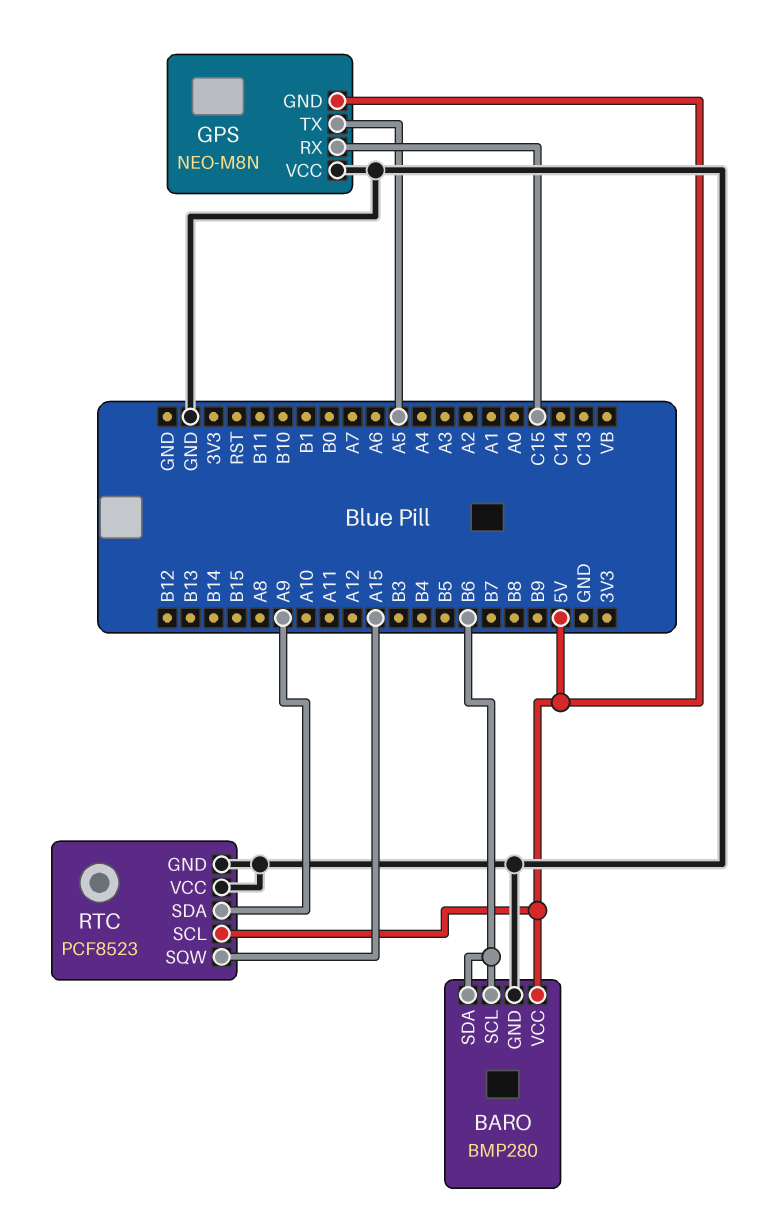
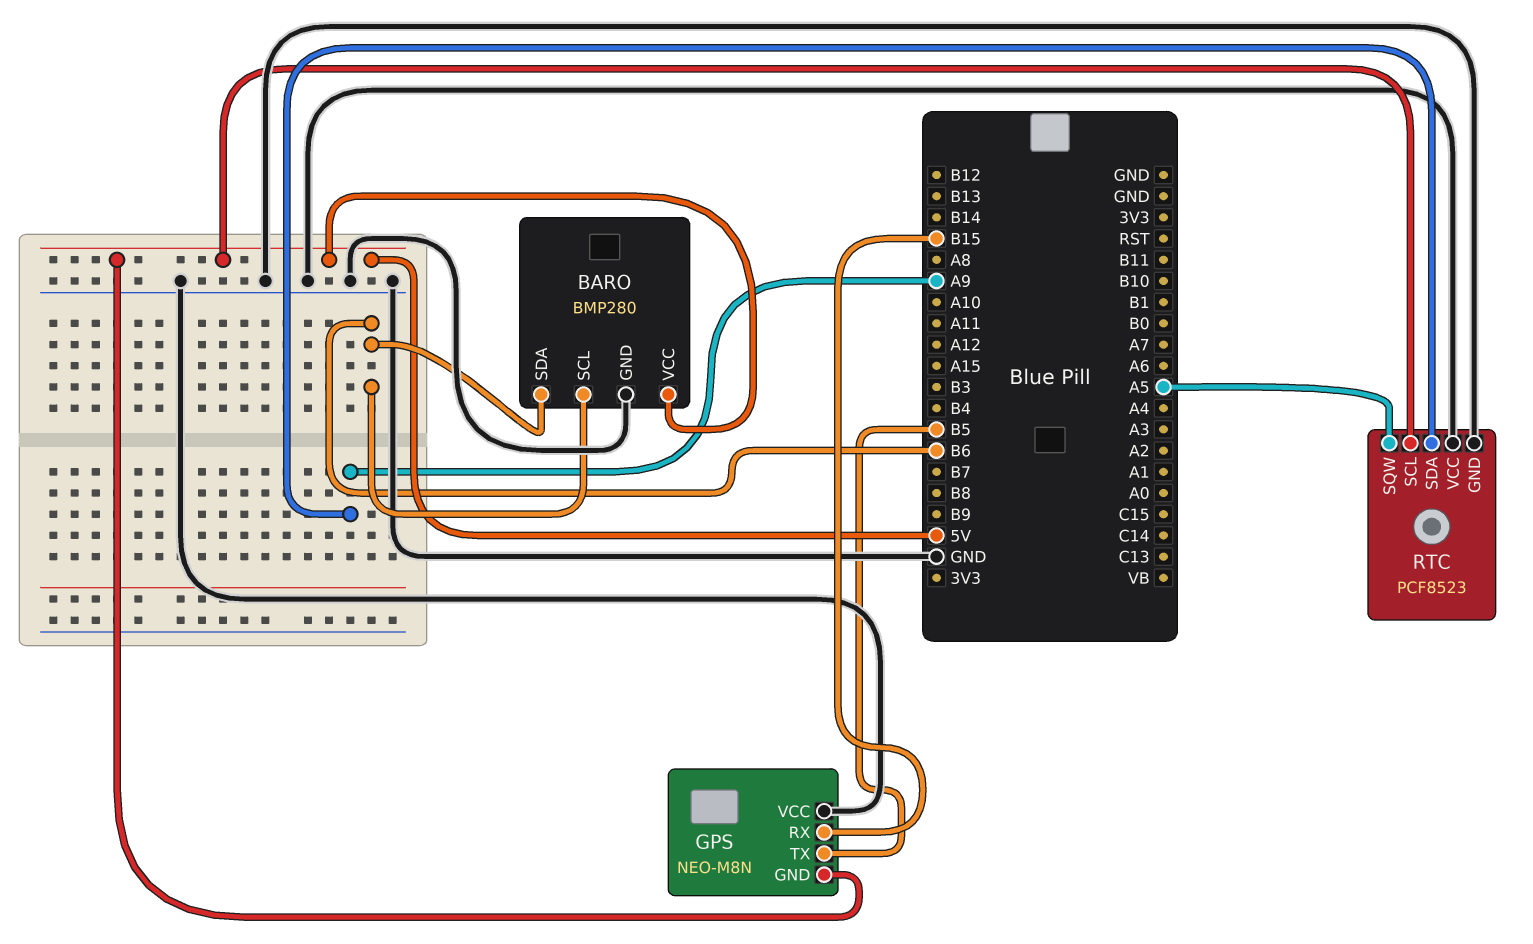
GPS pin RX: C15 -> B15
GPS pin TX: A5 -> B5
RTC pin SQW: A15 -> A5

